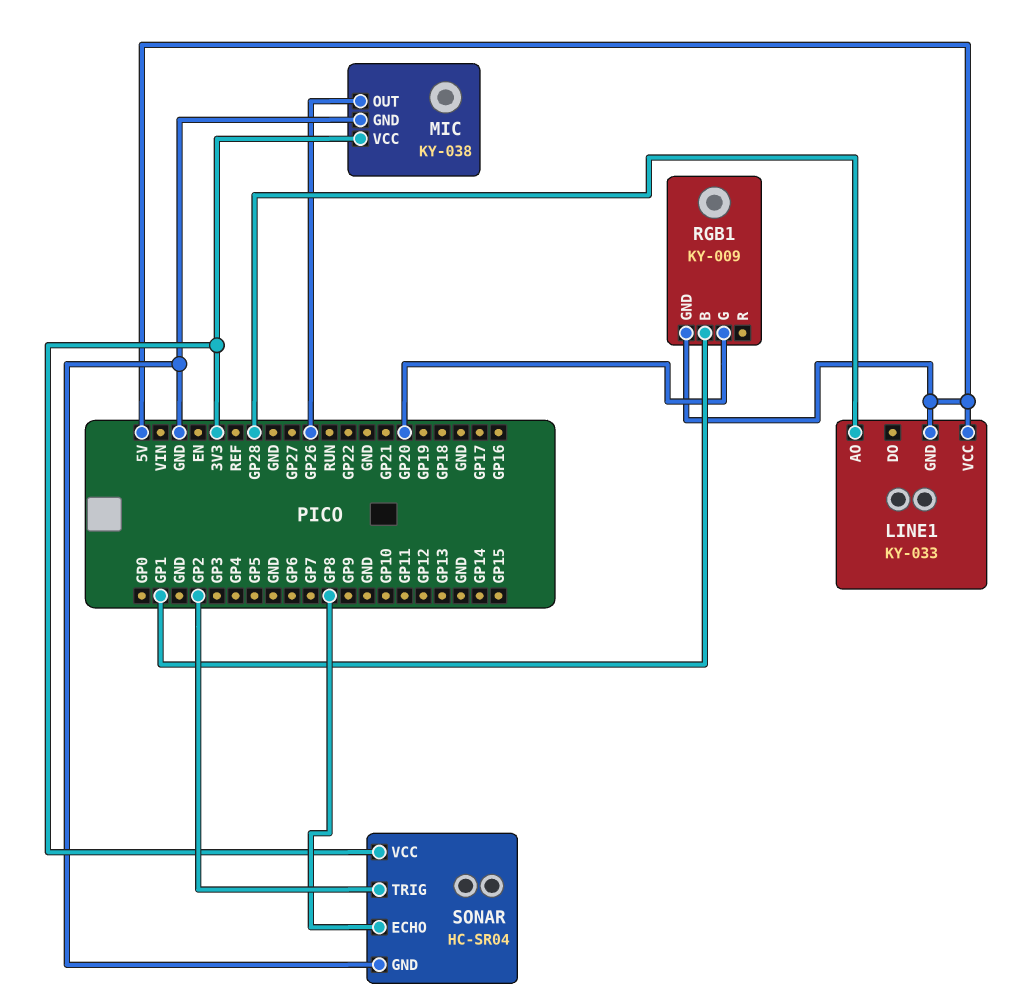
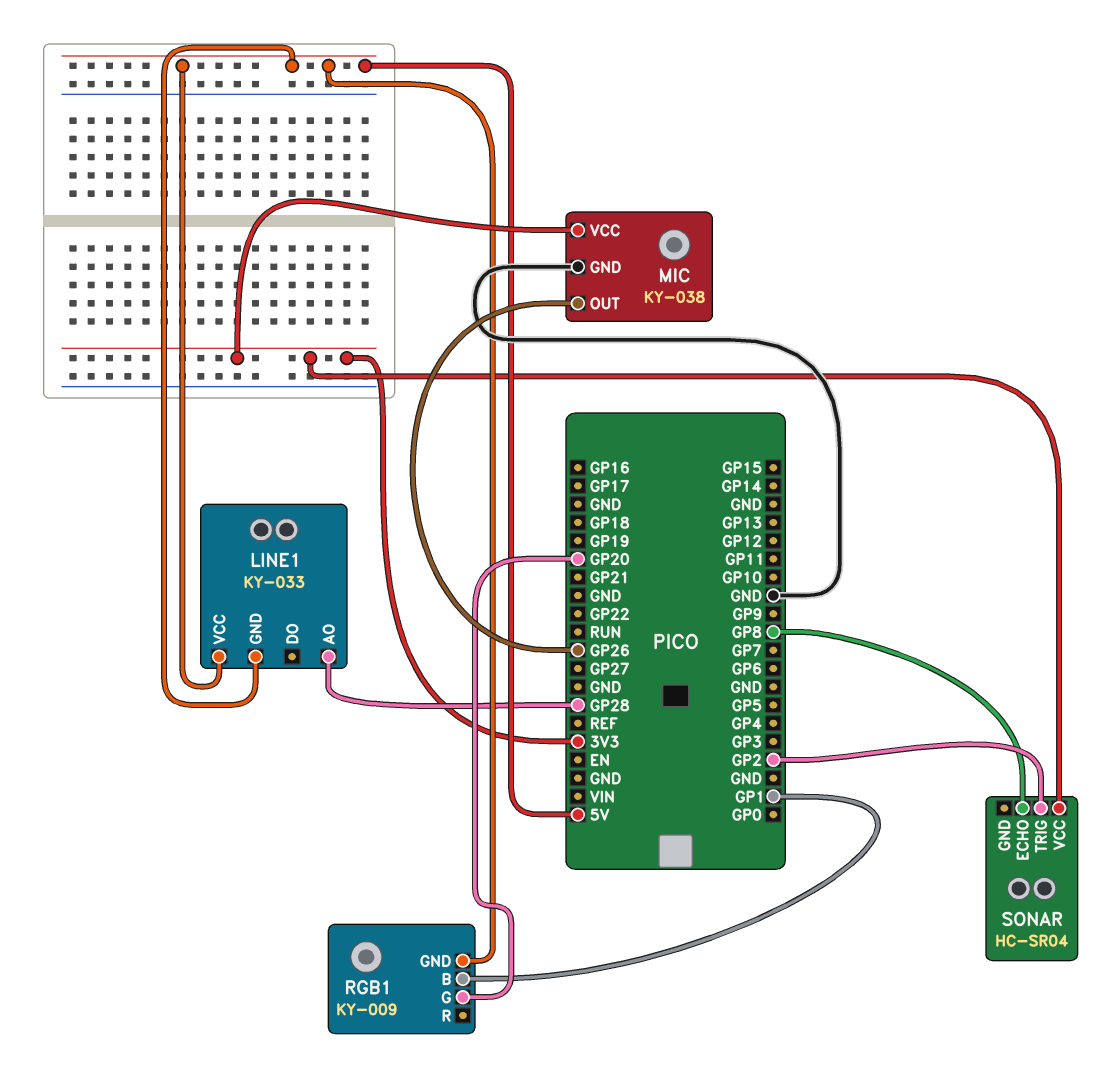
SONAR pin GND: GND -> none

